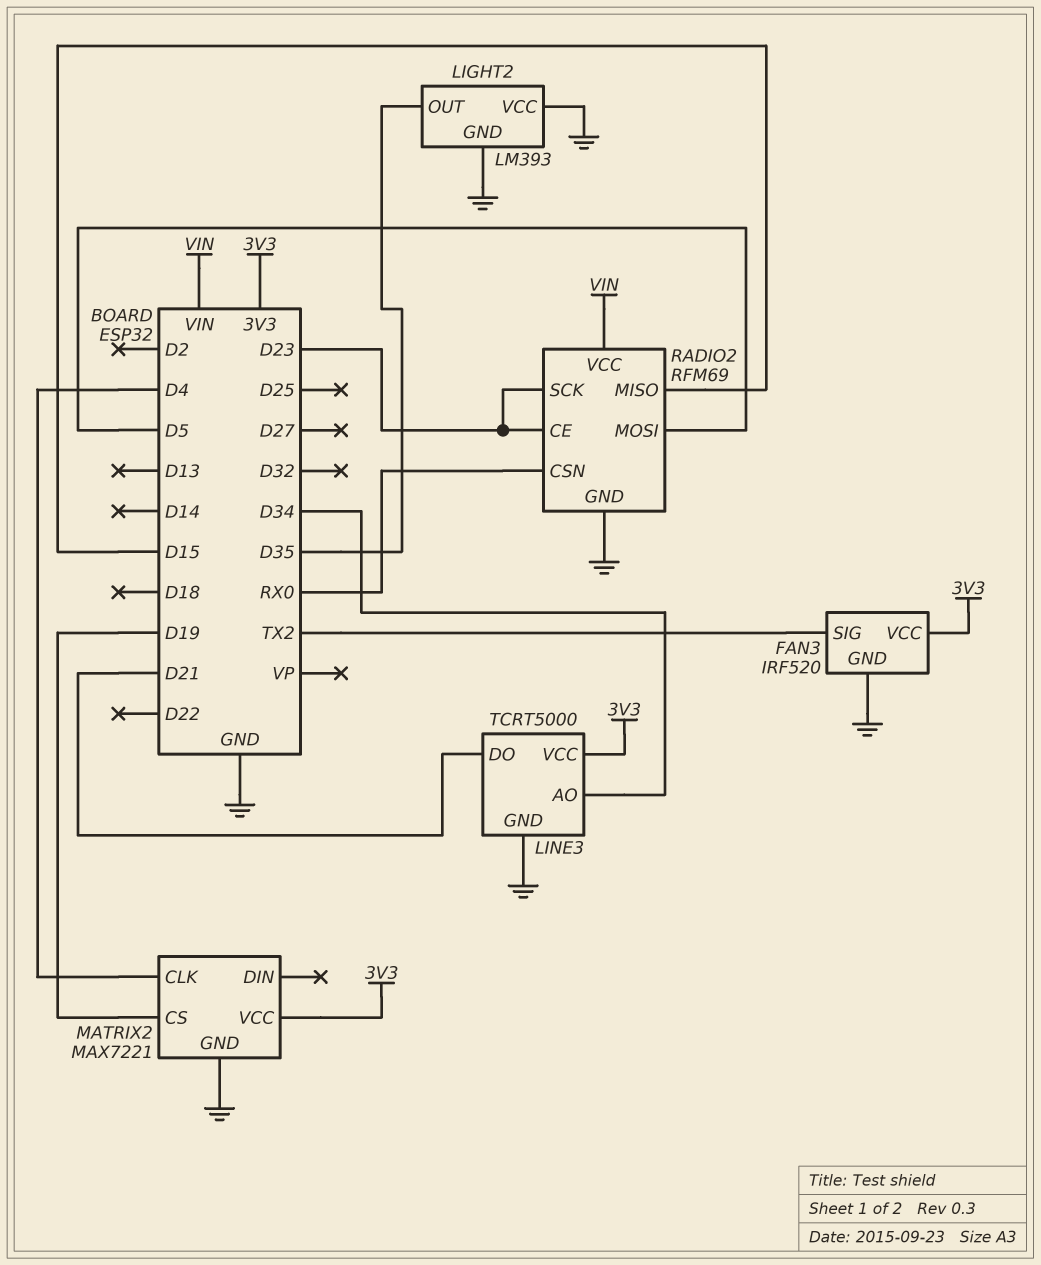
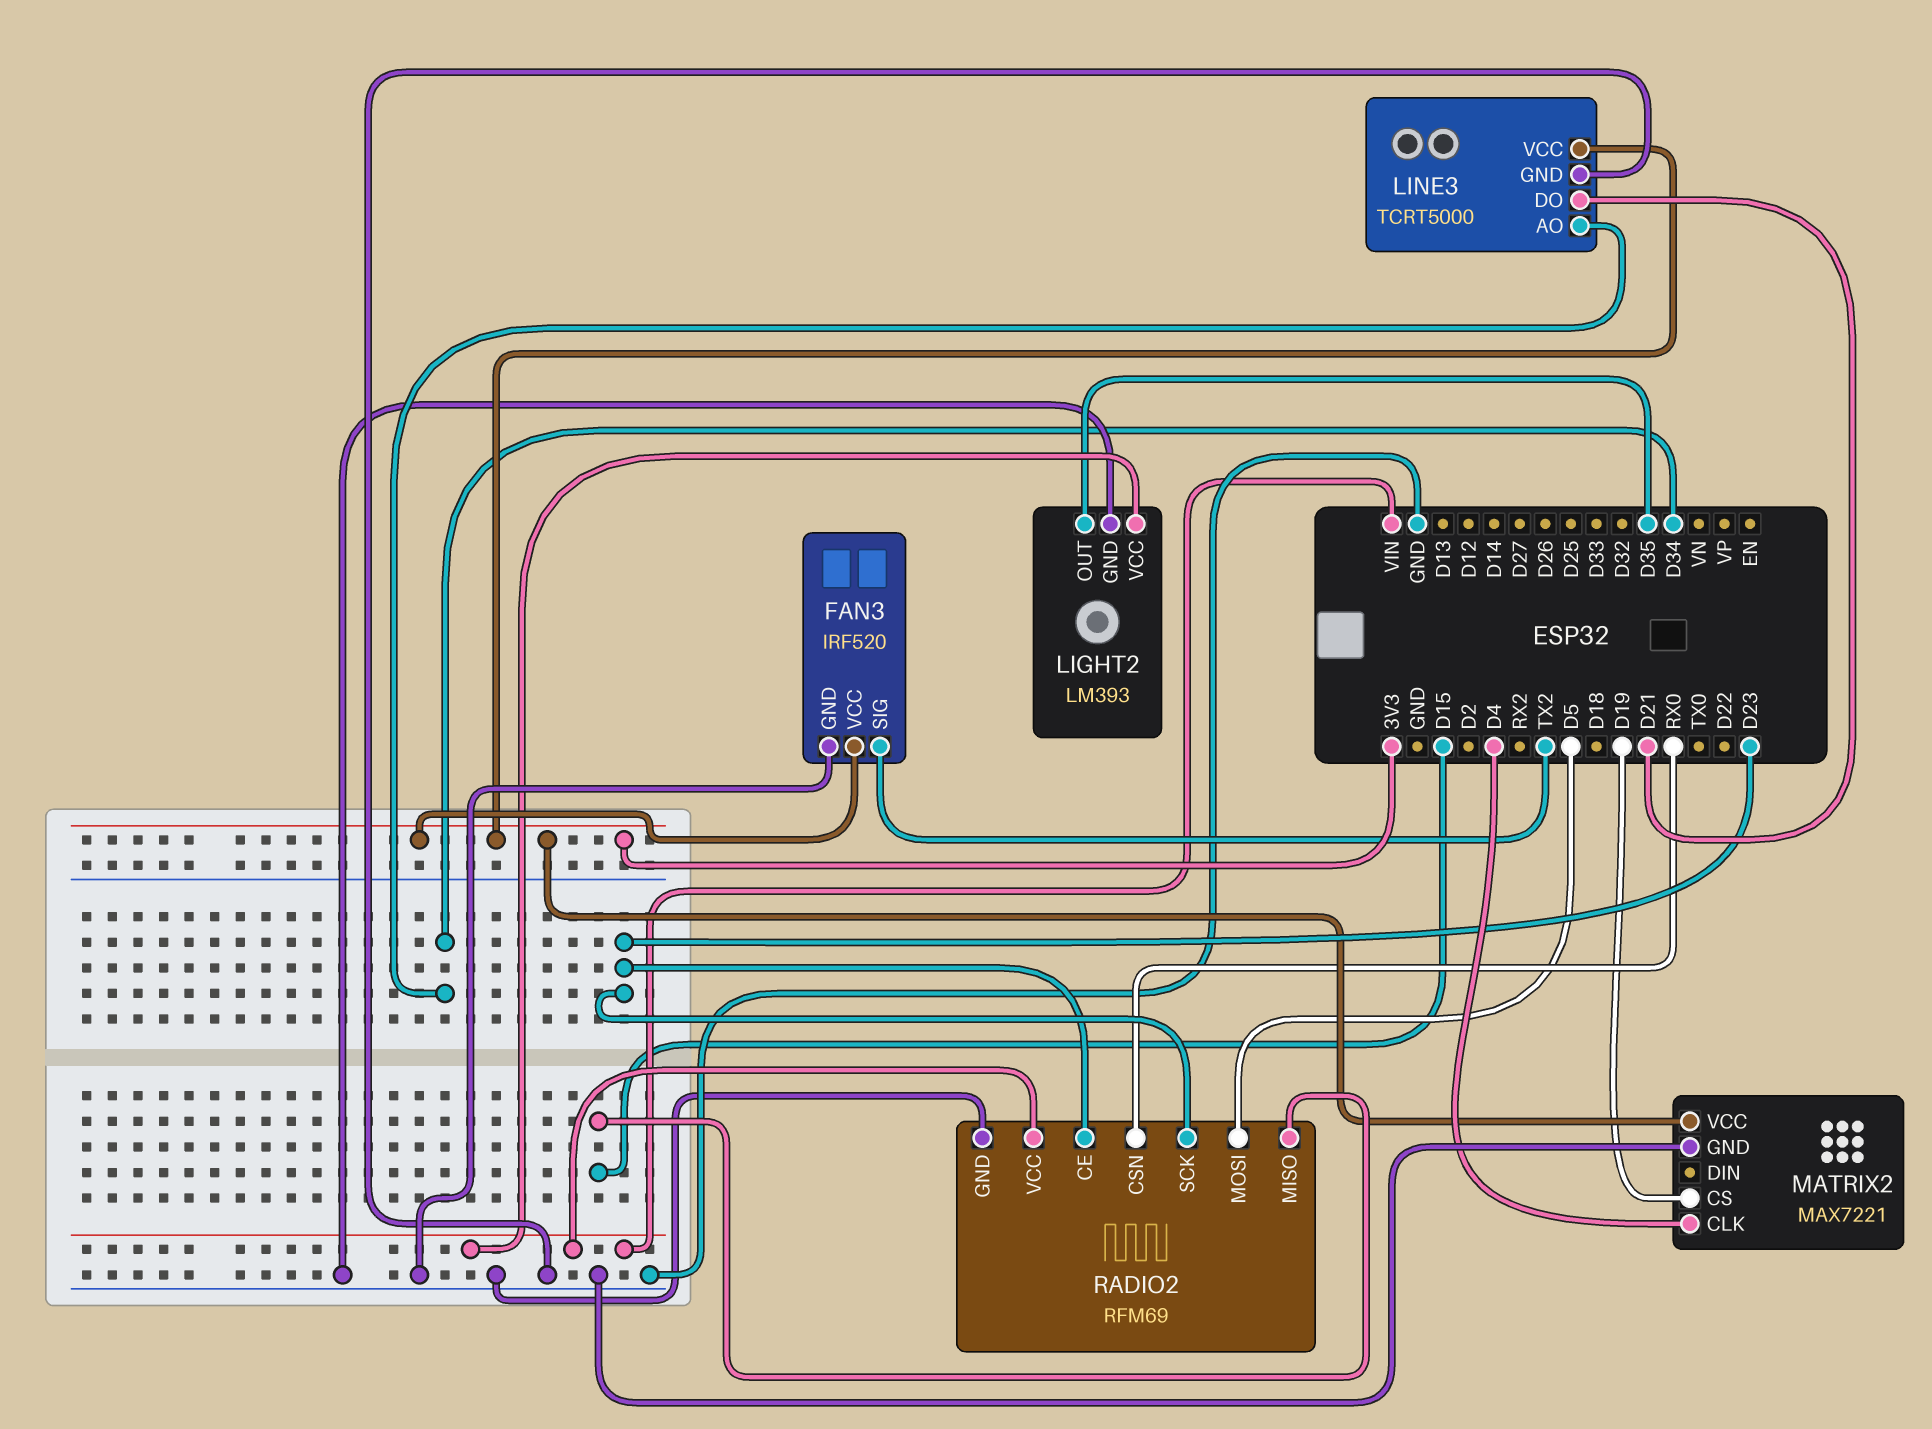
LIGHT2 pin VCC: GND -> VIN

